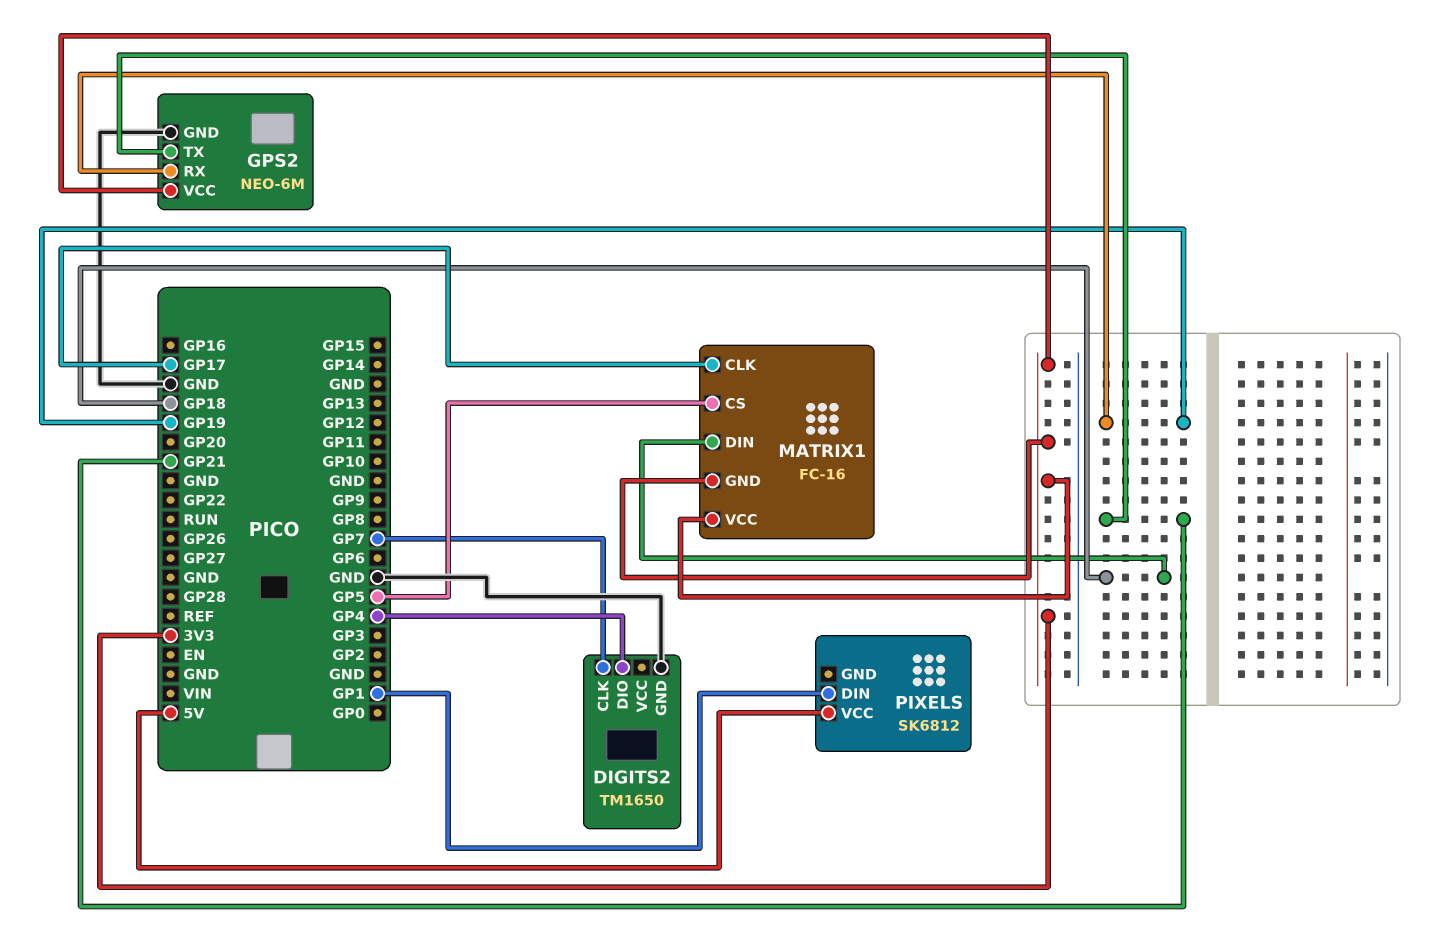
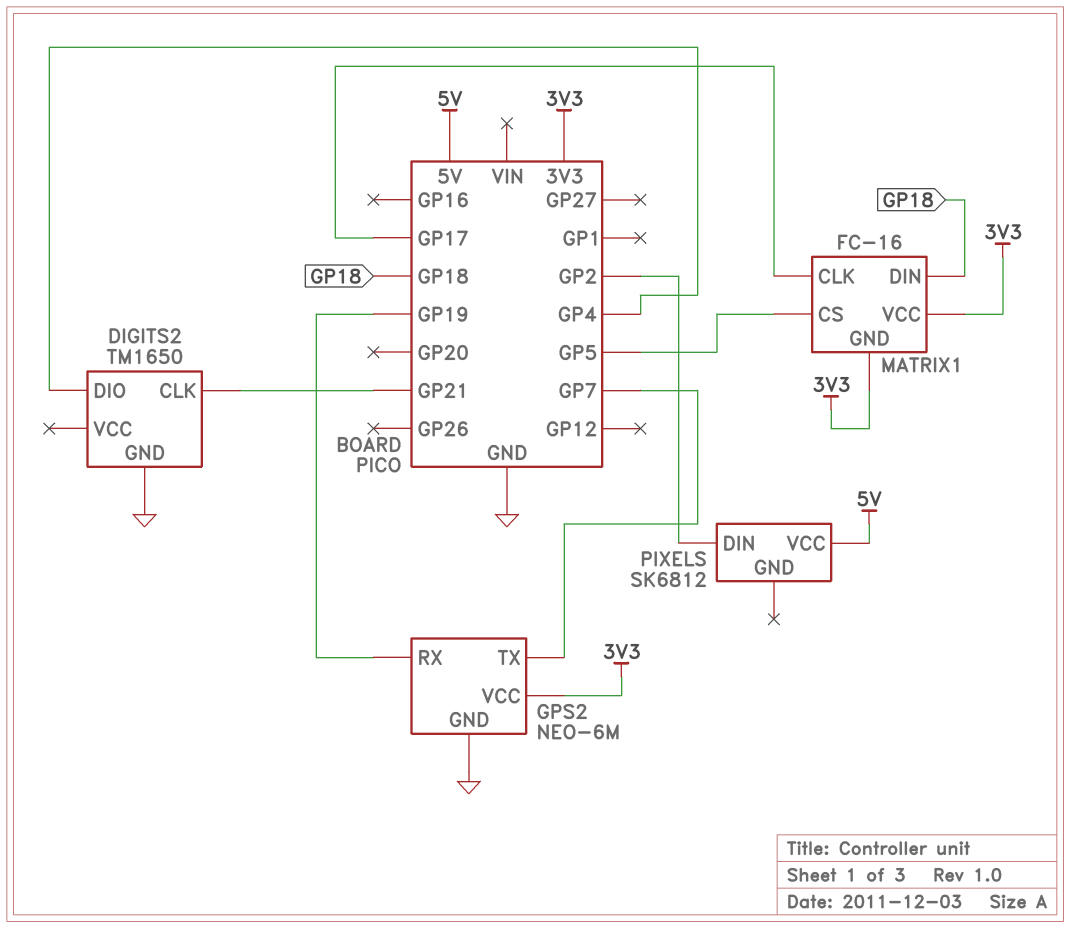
DIGITS2 pin CLK: GP7 -> GP21
GPS2 pin TX: GP21 -> GP7
PIXELS pin DIN: GP1 -> GP2

